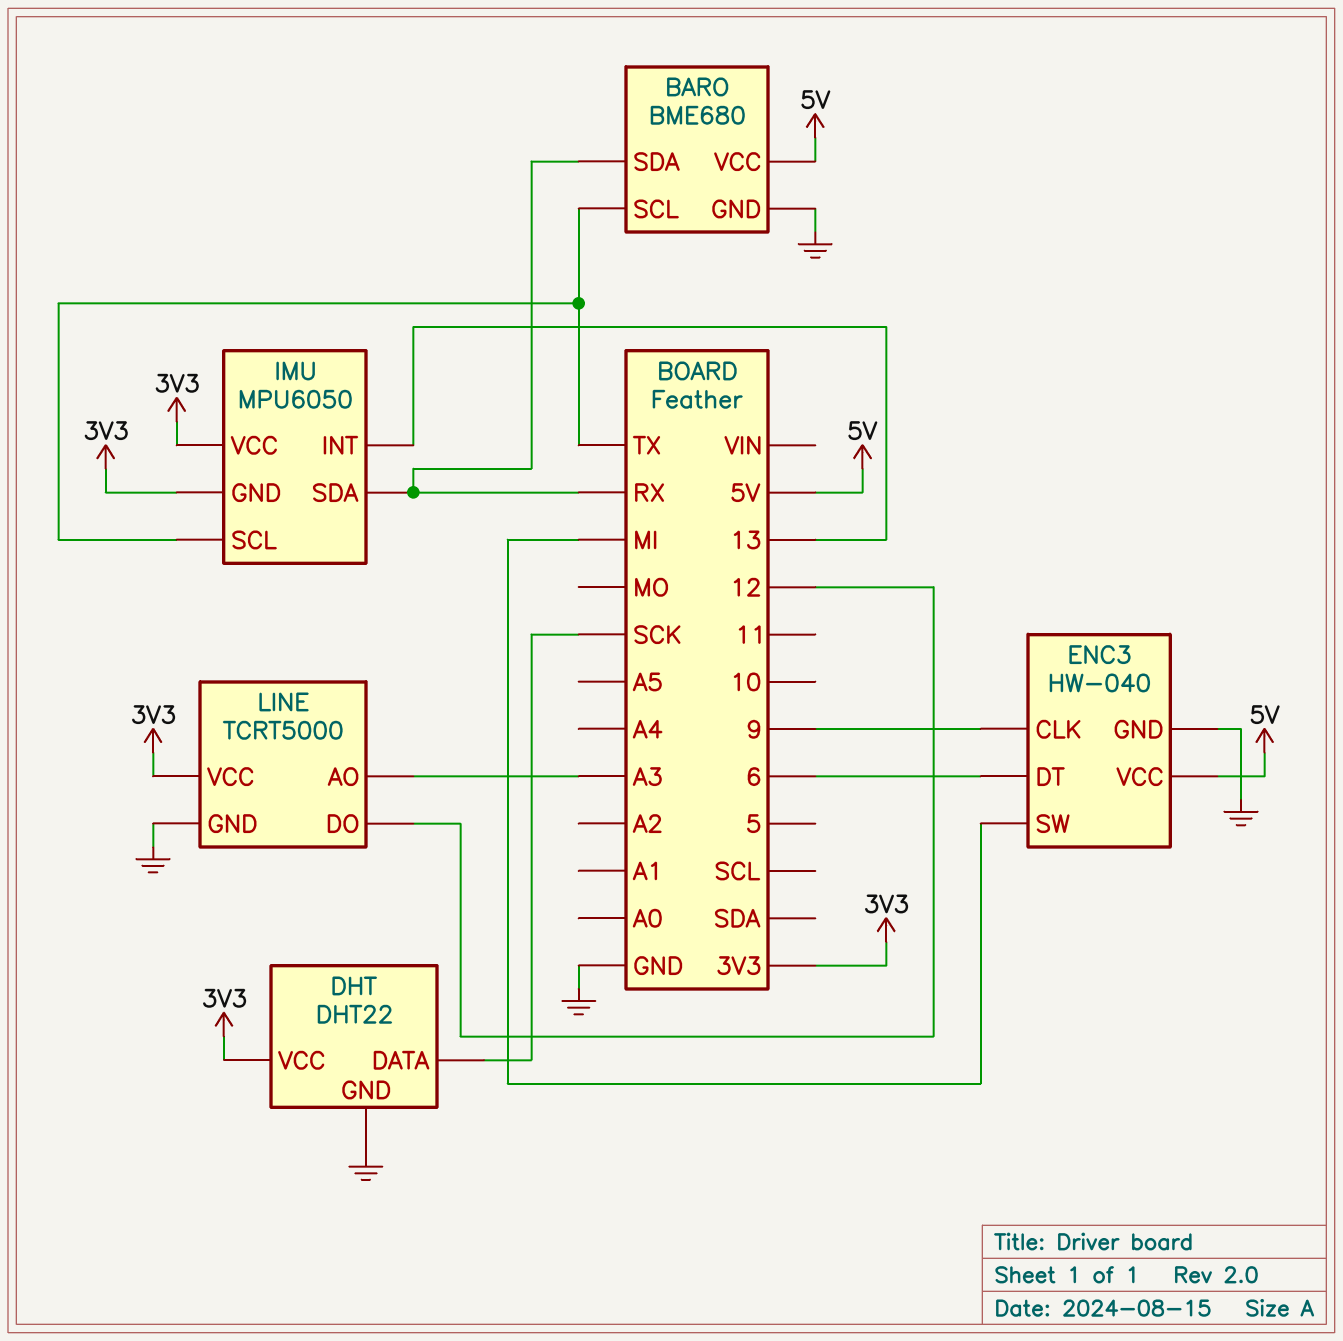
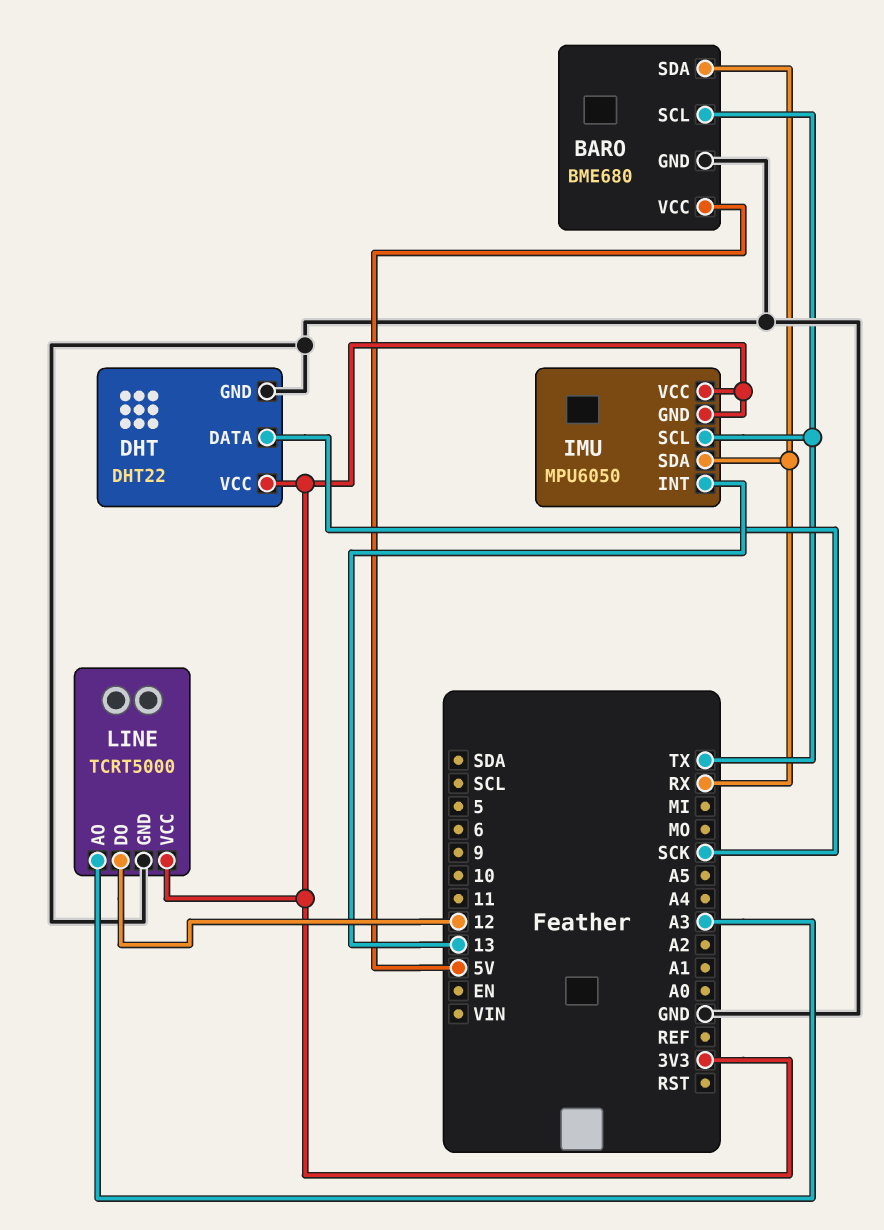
ENC3: HW-040 -> none
ENC3 pin CLK: 9 -> none
ENC3 pin DT: 6 -> none
ENC3 pin GND: GND -> none
ENC3 pin SW: MI -> none
ENC3 pin VCC: 5V -> none

